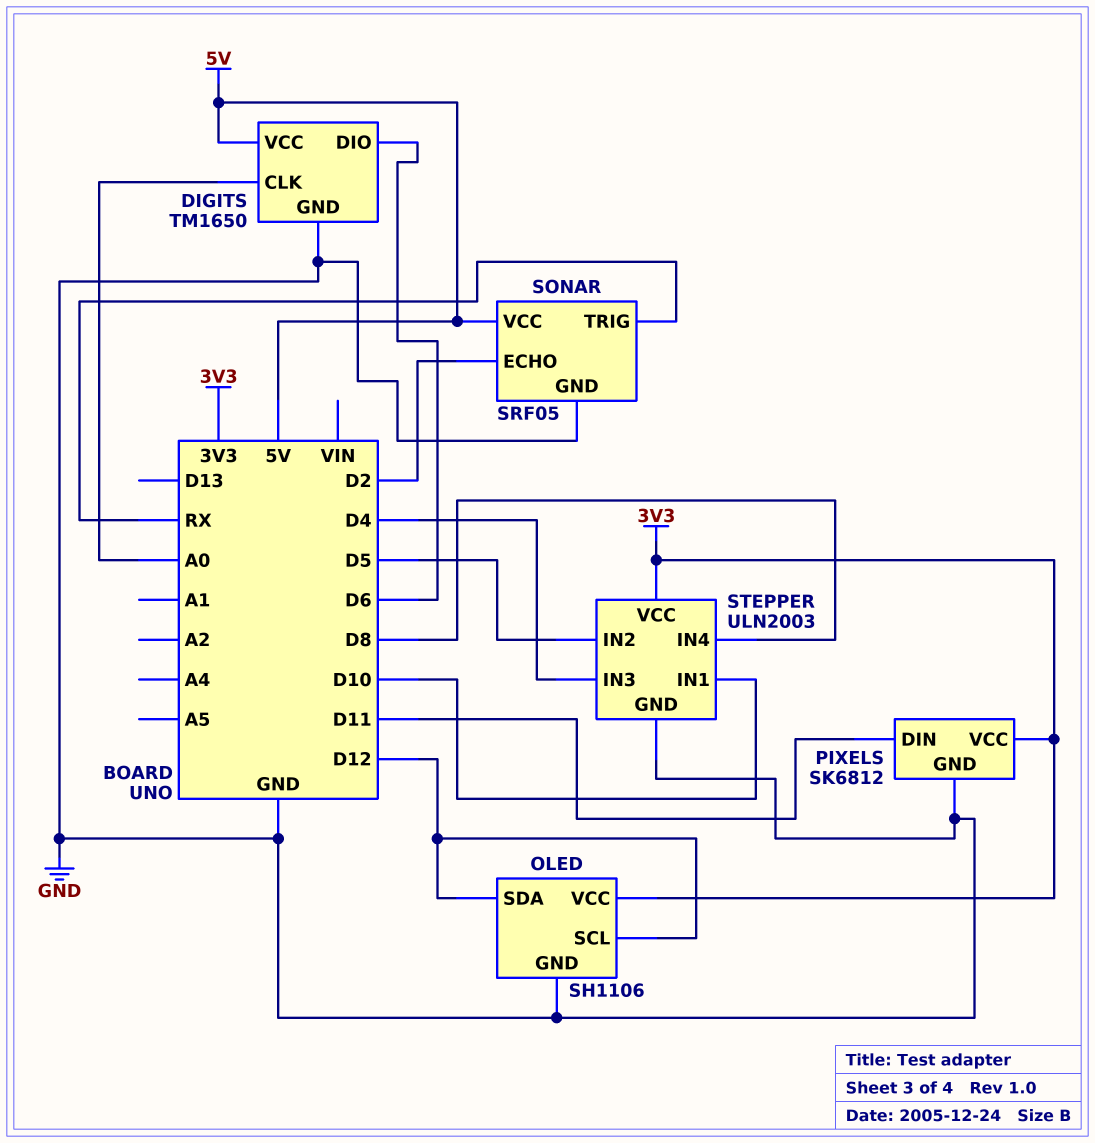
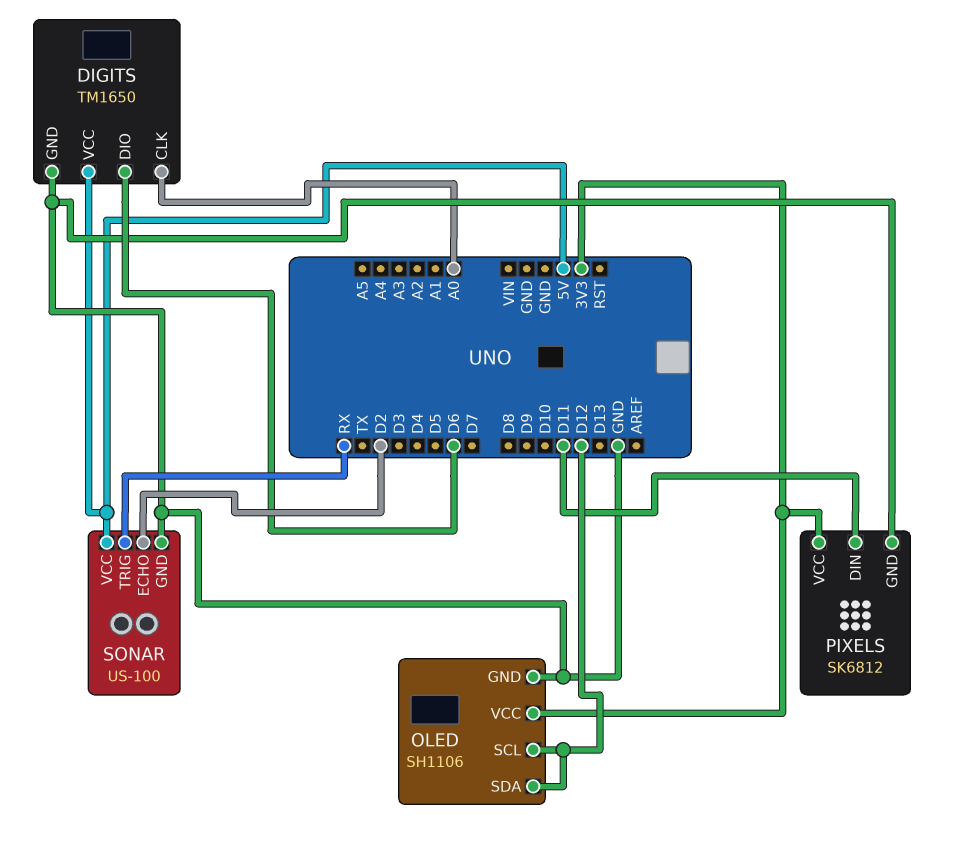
SONAR: SRF05 -> US-100
STEPPER: ULN2003 -> none
STEPPER pin GND: GND -> none
STEPPER pin IN1: D10 -> none
STEPPER pin IN2: D5 -> none
STEPPER pin IN3: D4 -> none
STEPPER pin IN4: D8 -> none
STEPPER pin VCC: 3V3 -> none

